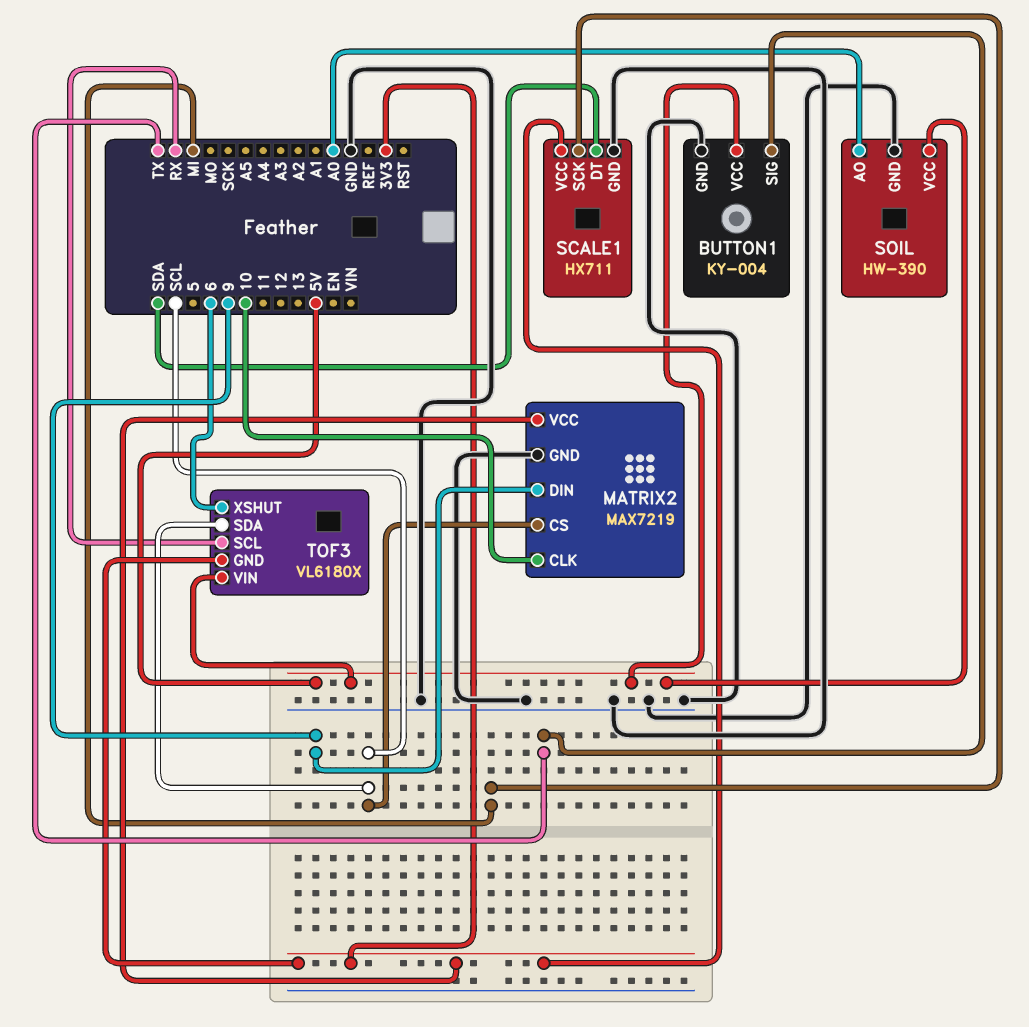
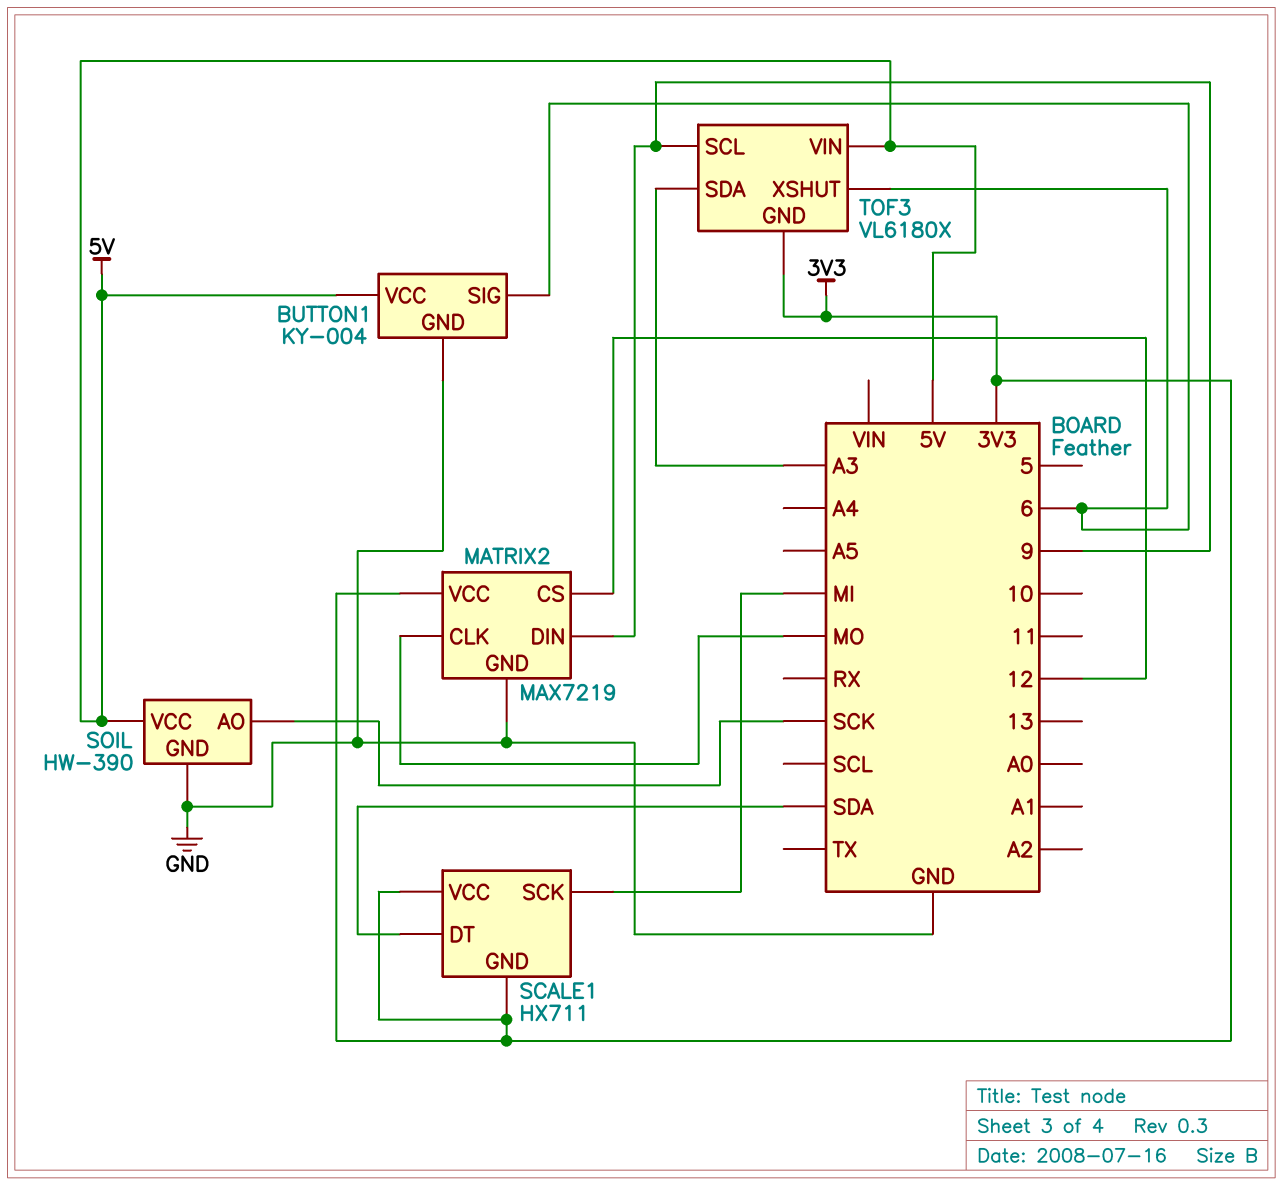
BUTTON1 pin SIG: TX -> 6
MATRIX2 pin CLK: 10 -> MO
MATRIX2 pin CS: SCL -> 12
SCALE1 pin GND: GND -> 3V3
SOIL pin AO: A0 -> SCK
TOF3 pin SCL: RX -> 9
TOF3 pin SDA: SCL -> A3

